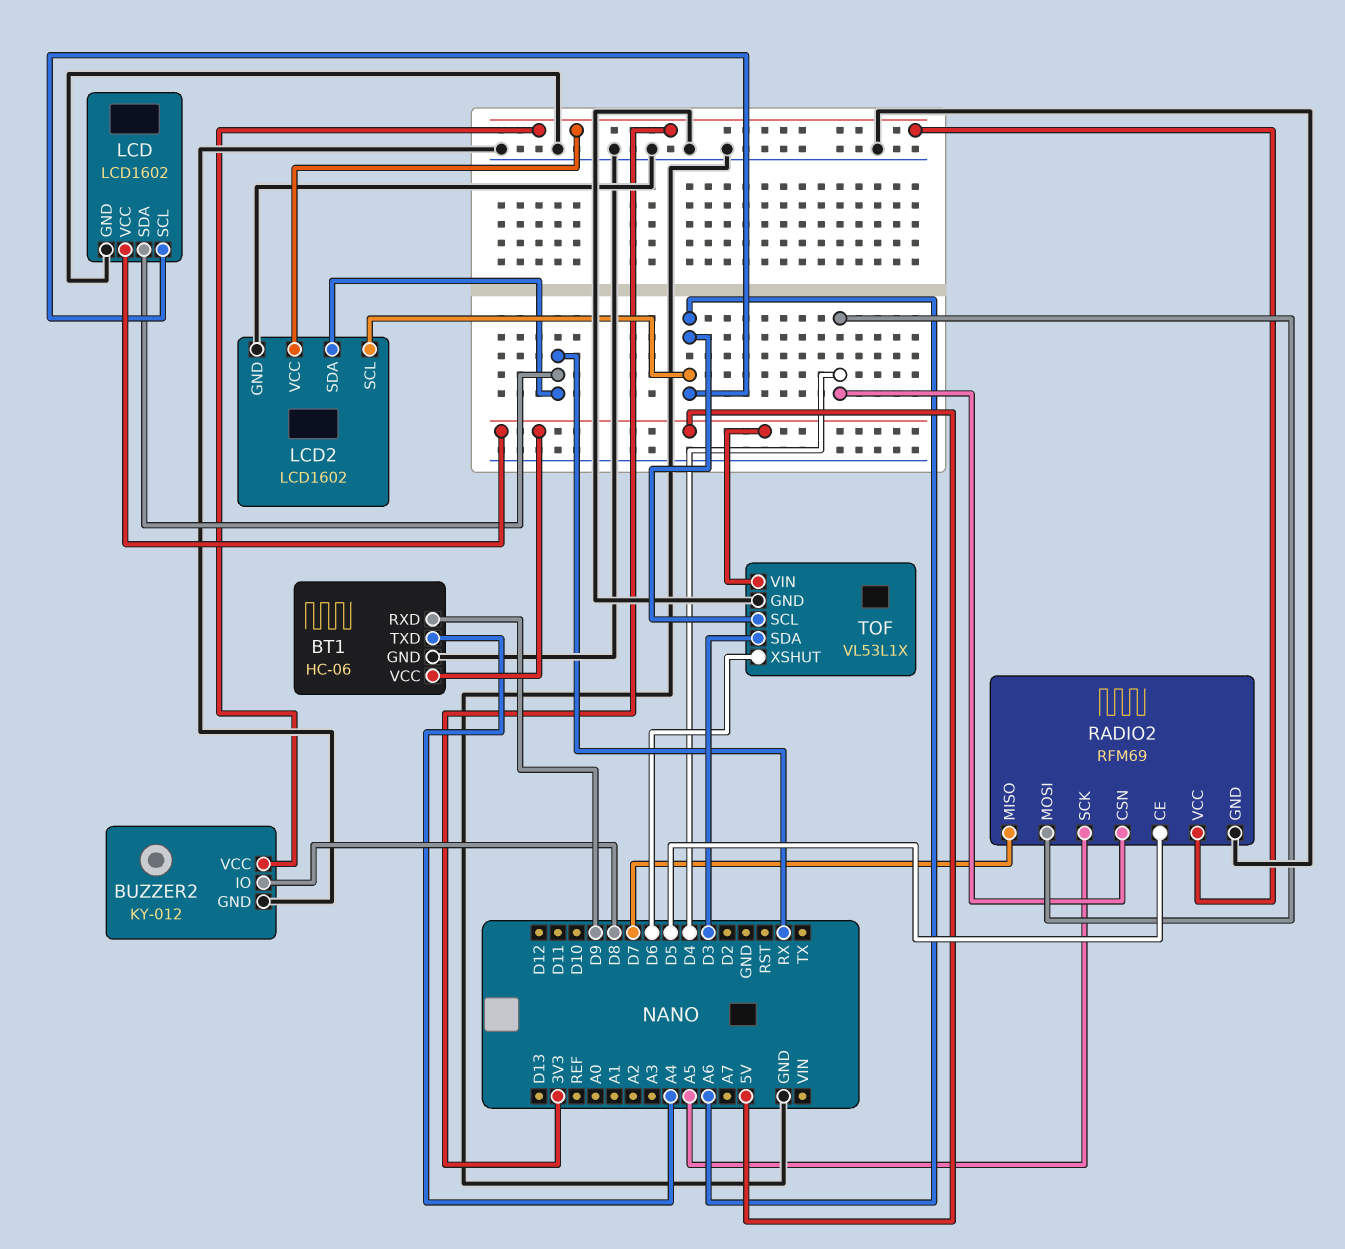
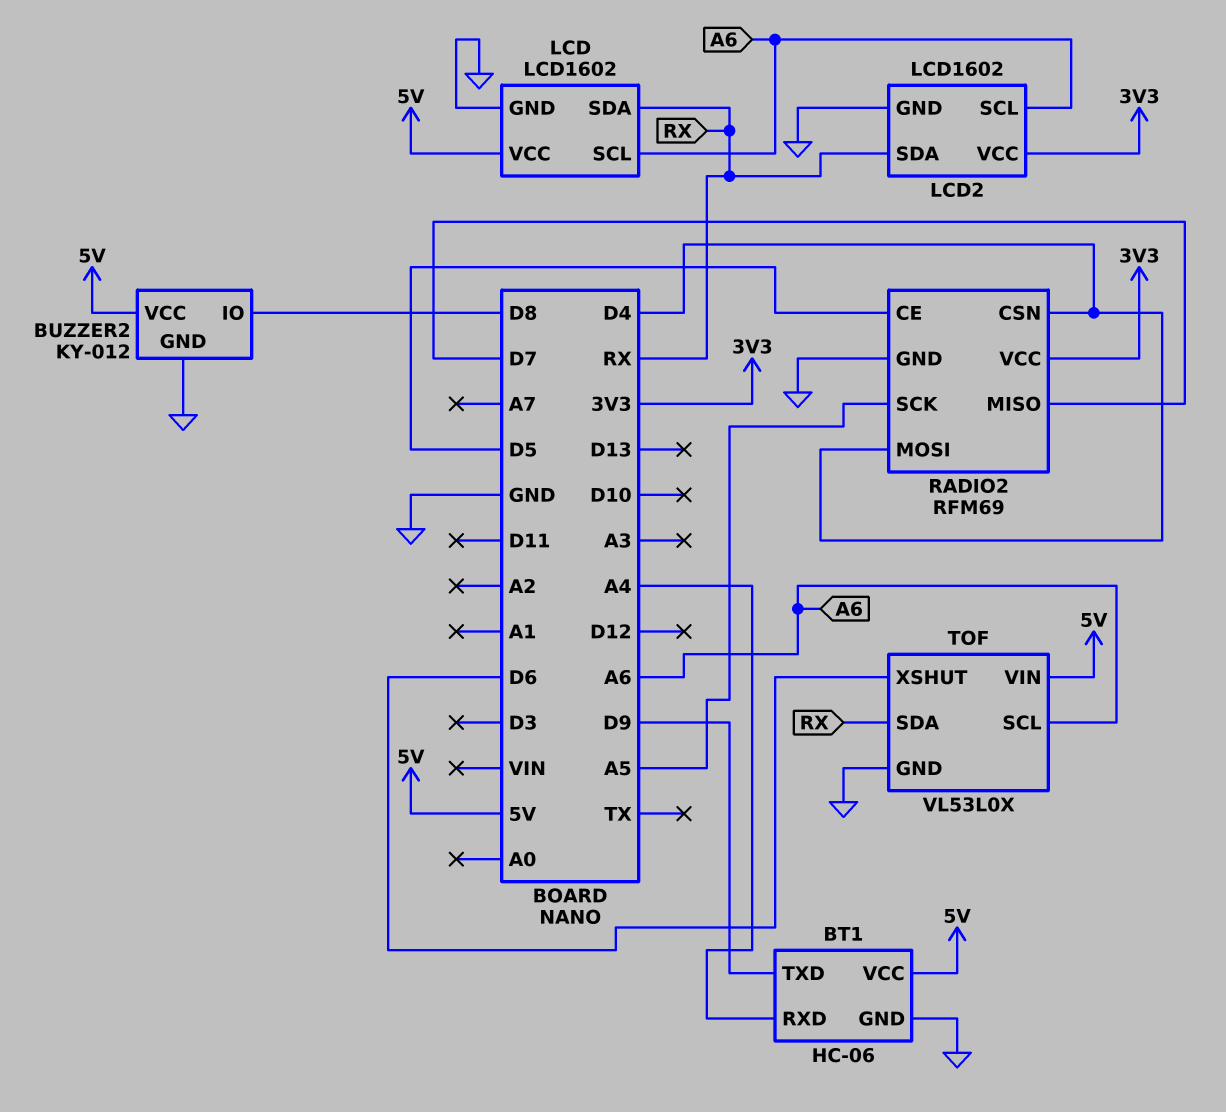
BT1 pin RXD: D9 -> A4
BT1 pin TXD: A4 -> D9
BUZZER2 pin VCC: 3V3 -> 5V
TOF: VL53L1X -> VL53L0X
TOF pin SDA: D3 -> RX

